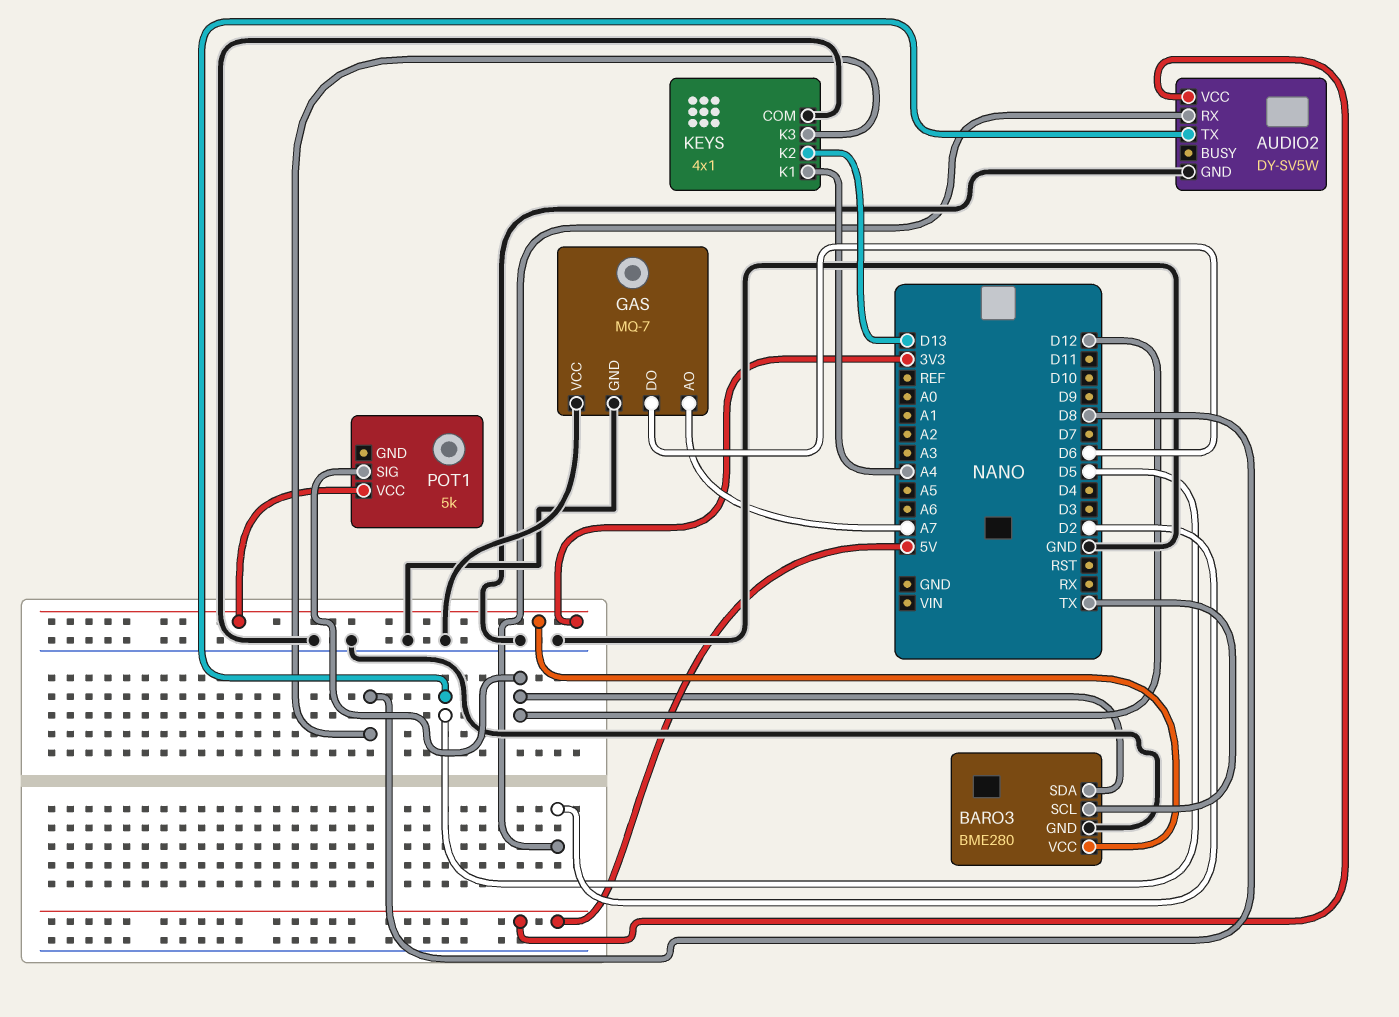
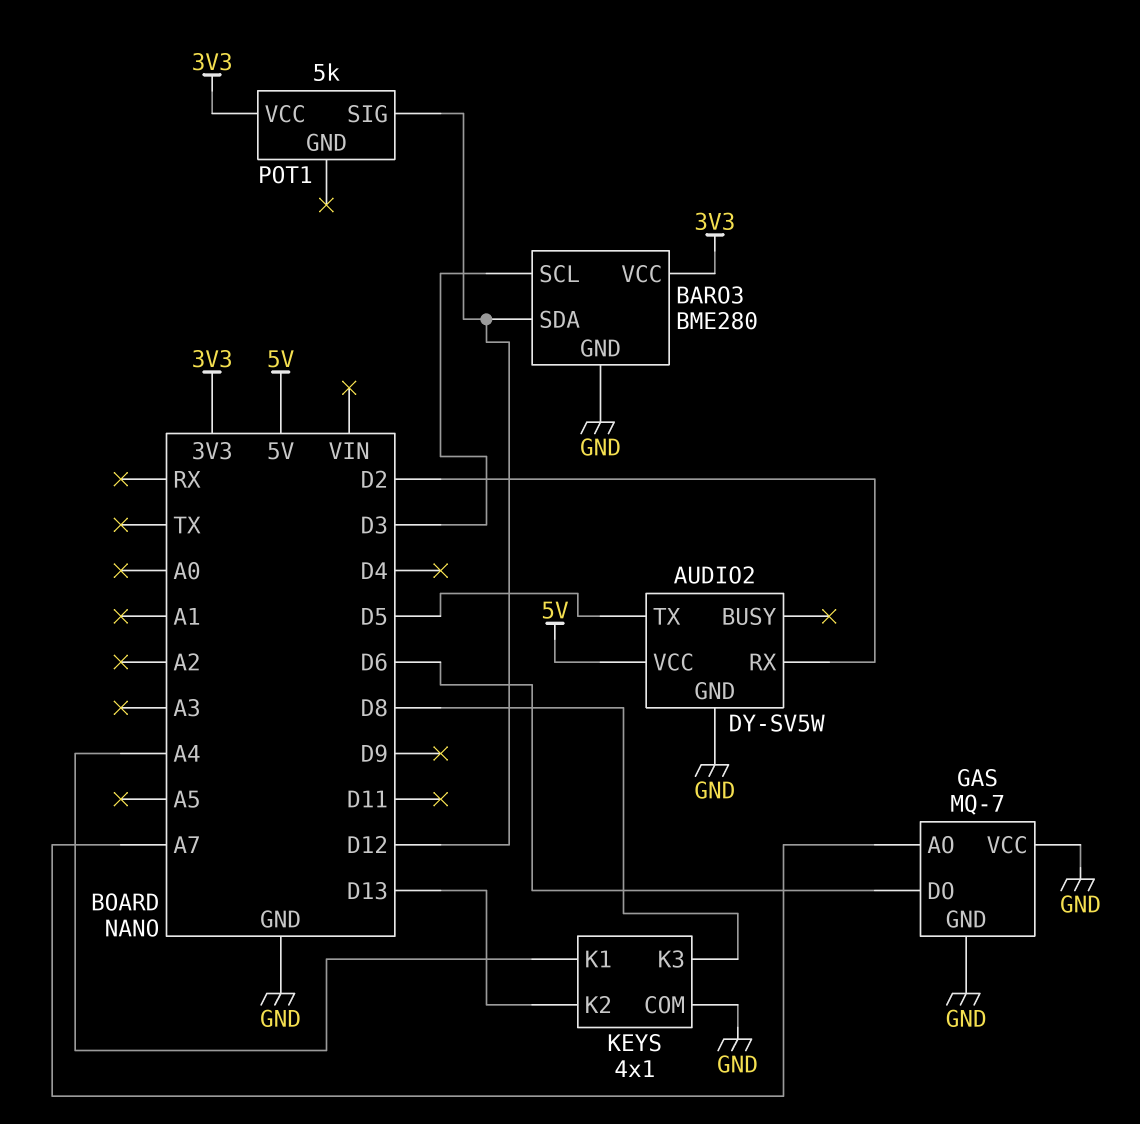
BARO3 pin SCL: TX -> D3

